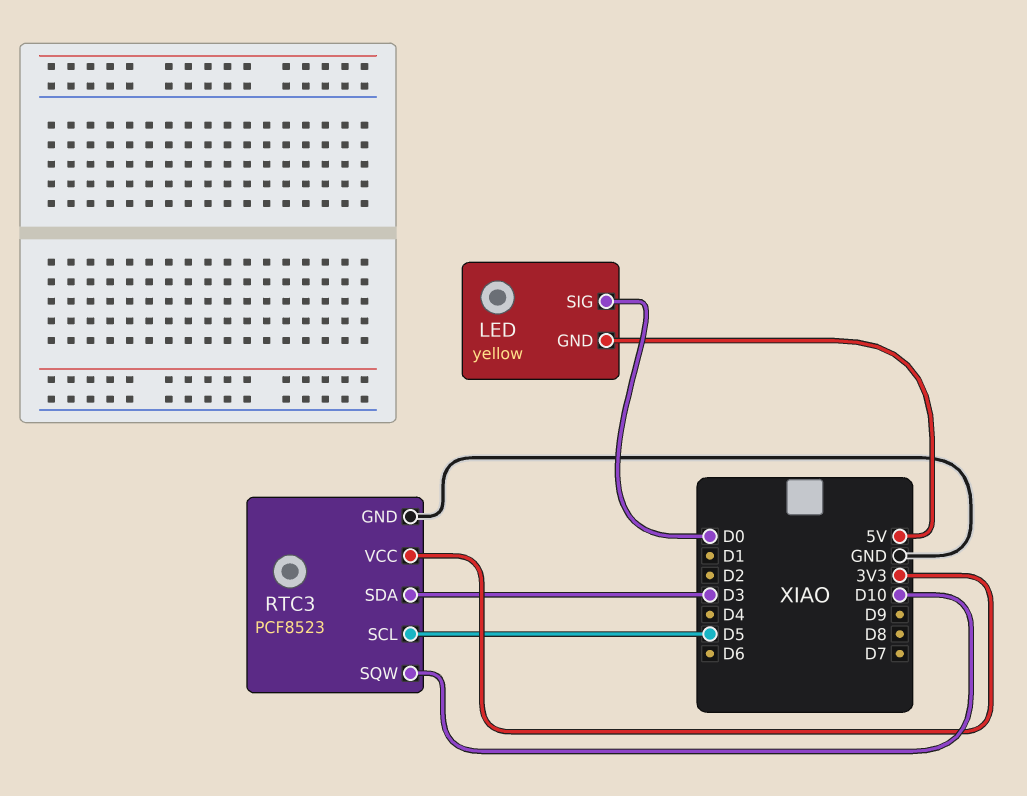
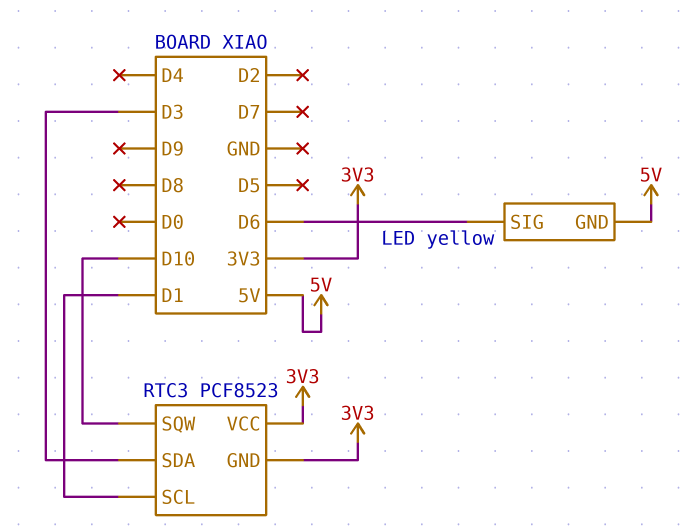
LED pin SIG: D0 -> D6
RTC3 pin GND: GND -> 3V3
RTC3 pin SCL: D5 -> D1

